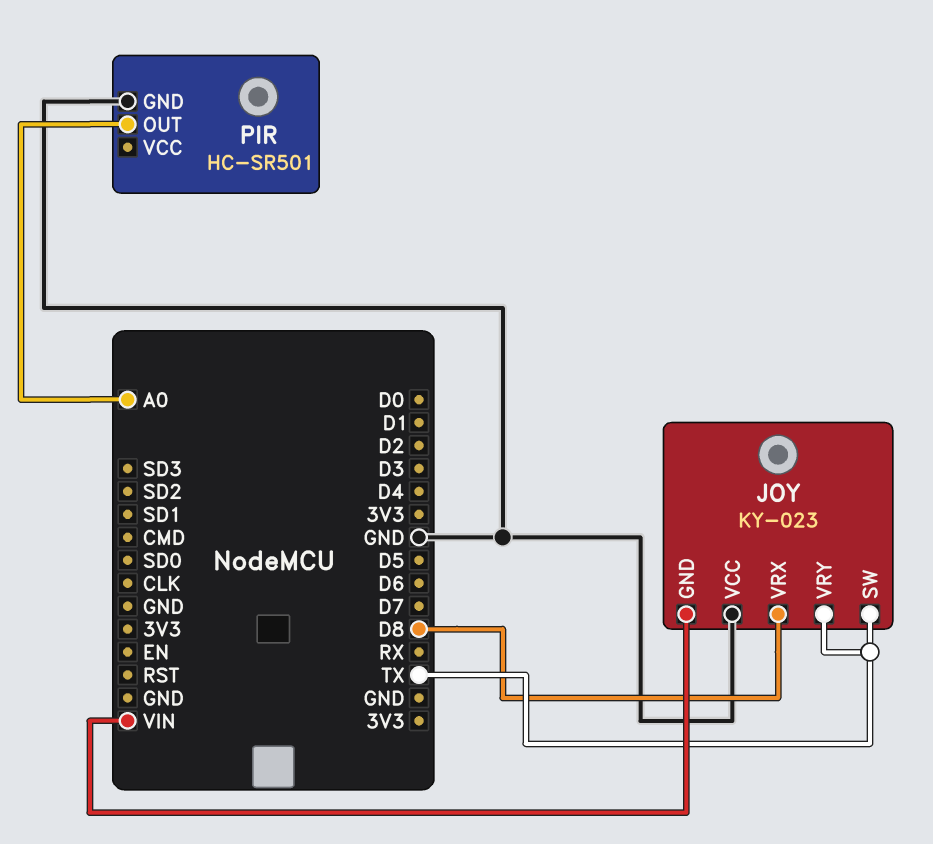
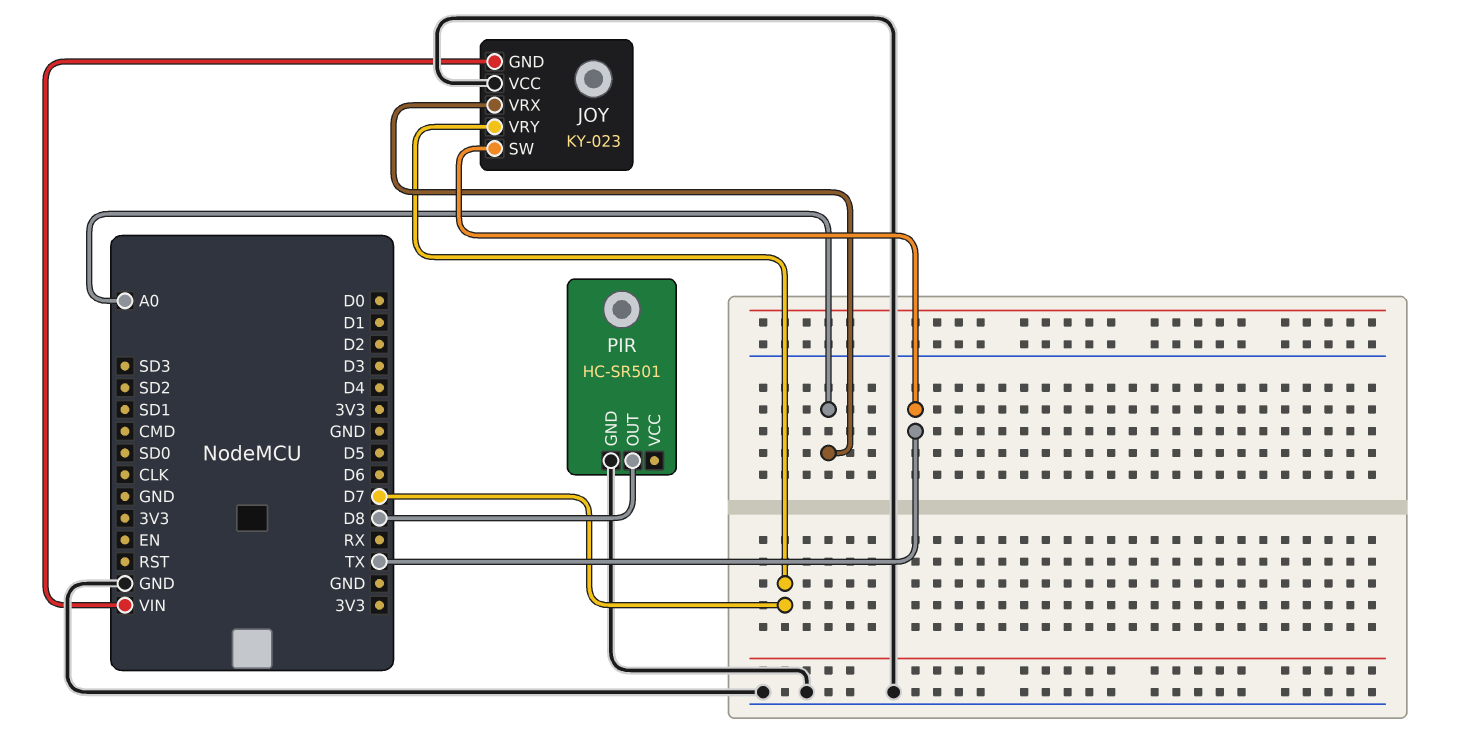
JOY pin VRX: D8 -> A0
JOY pin VRY: TX -> D7
PIR pin OUT: A0 -> D8

